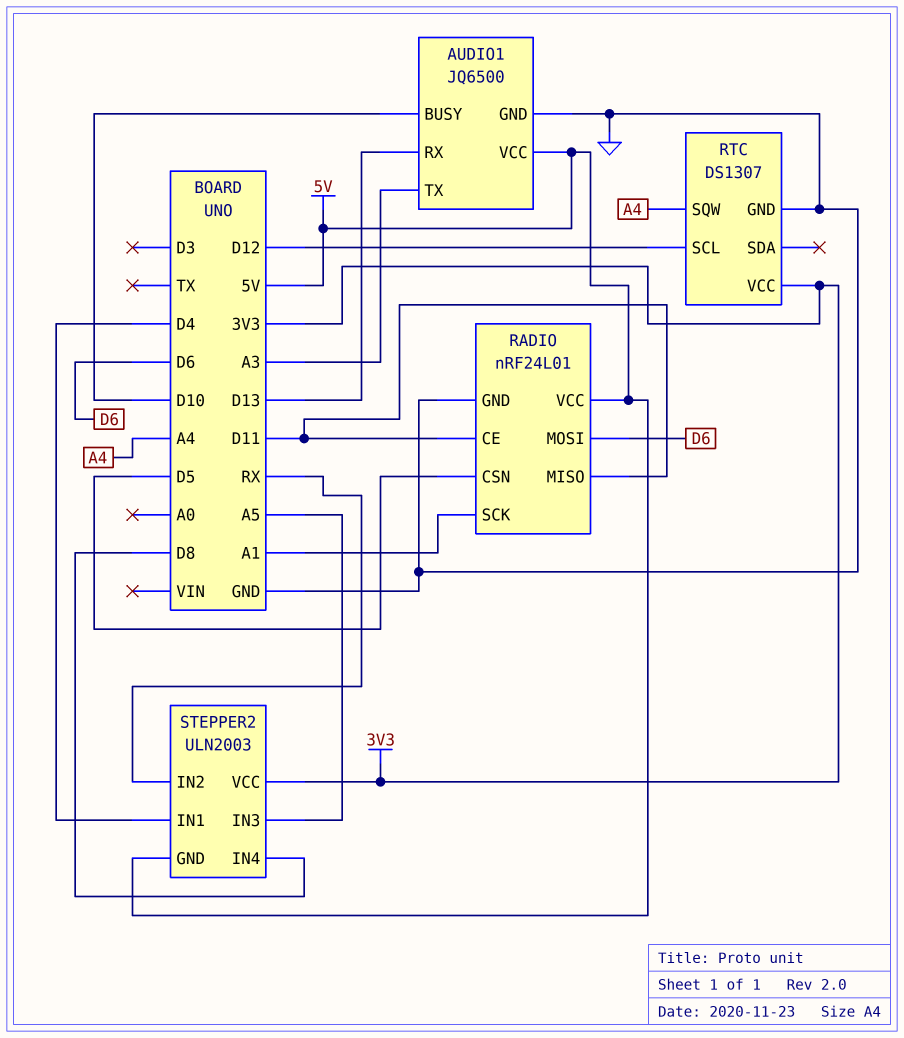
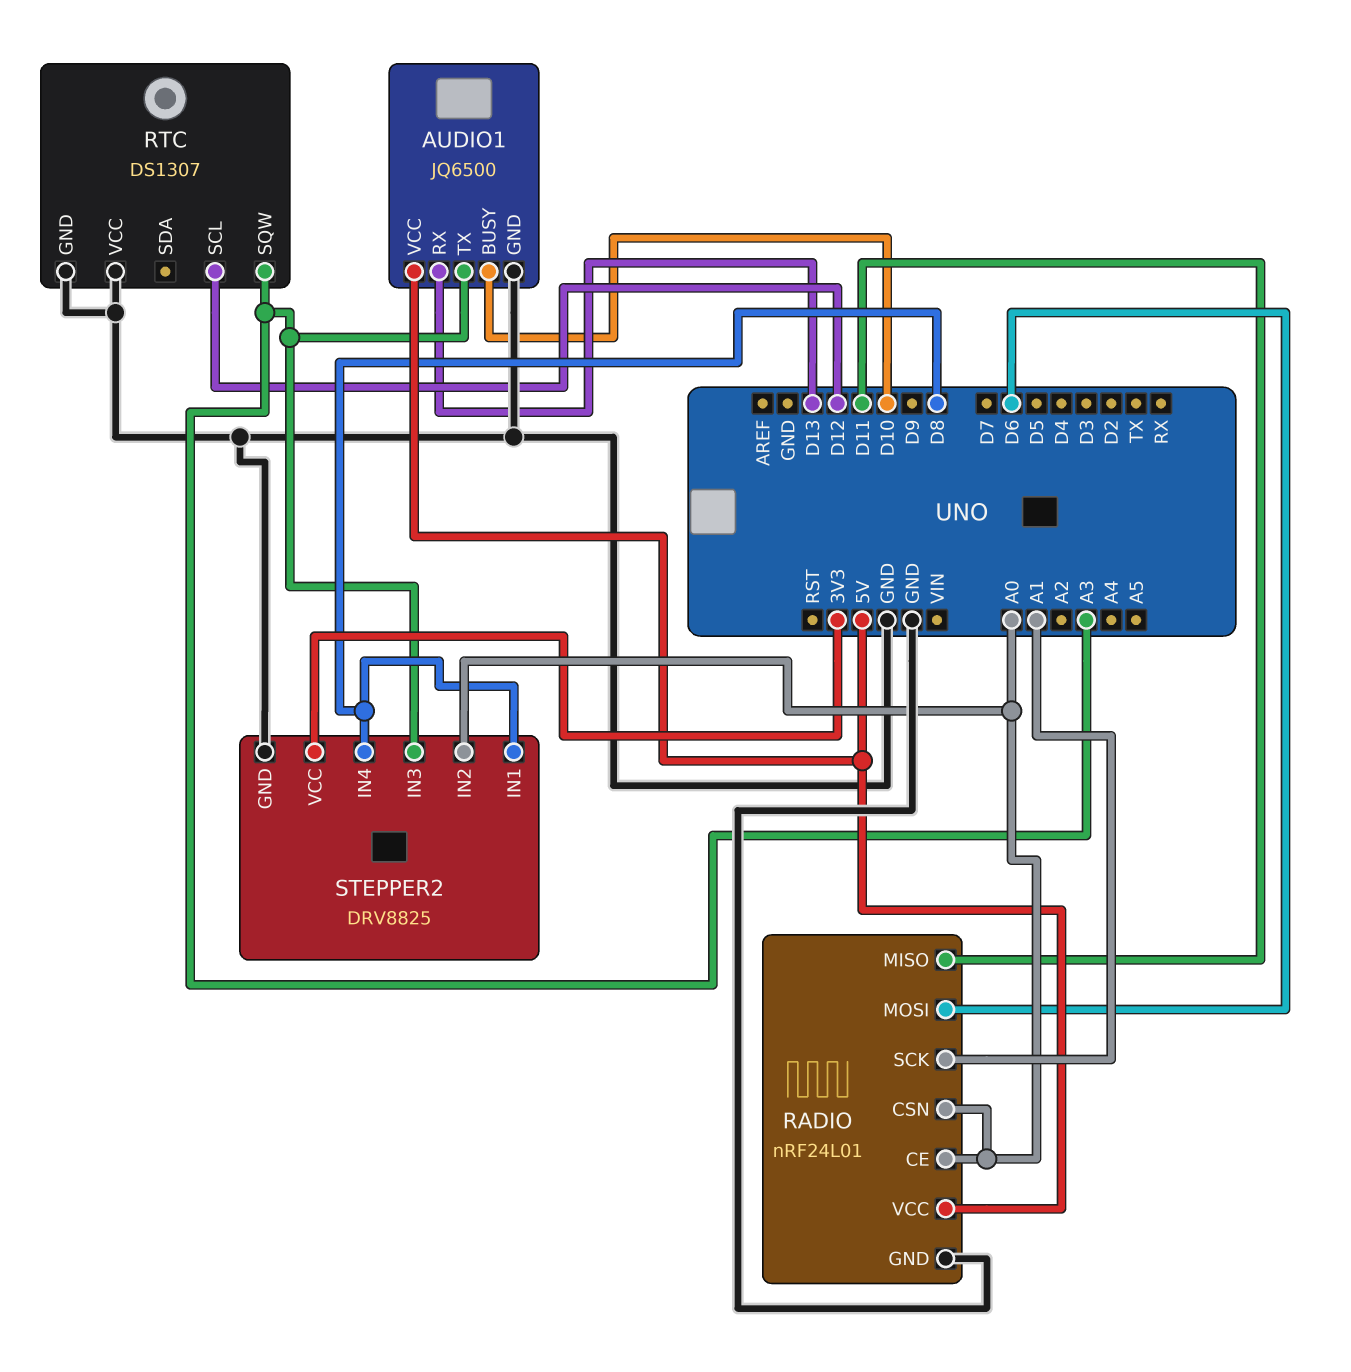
RADIO pin CE: D11 -> A0
RADIO pin CSN: D5 -> A0
RTC pin SQW: A4 -> A3
RTC pin VCC: 3V3 -> GND
STEPPER2: ULN2003 -> DRV8825
STEPPER2 pin GND: 5V -> GND
STEPPER2 pin IN1: D4 -> D8
STEPPER2 pin IN2: RX -> A0
STEPPER2 pin IN3: A5 -> A3

